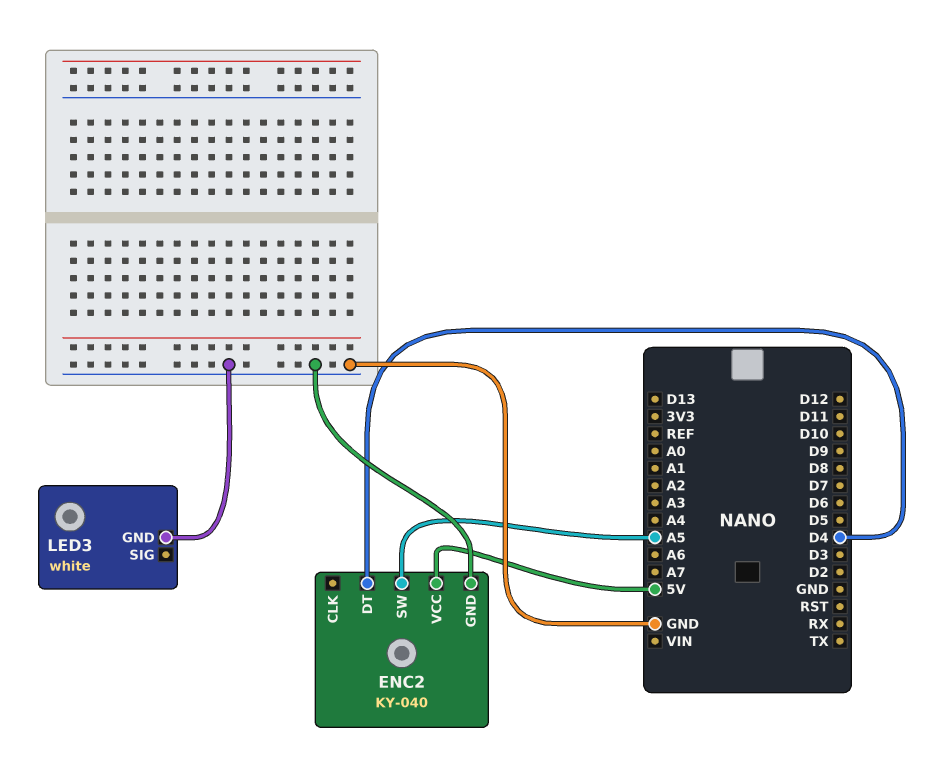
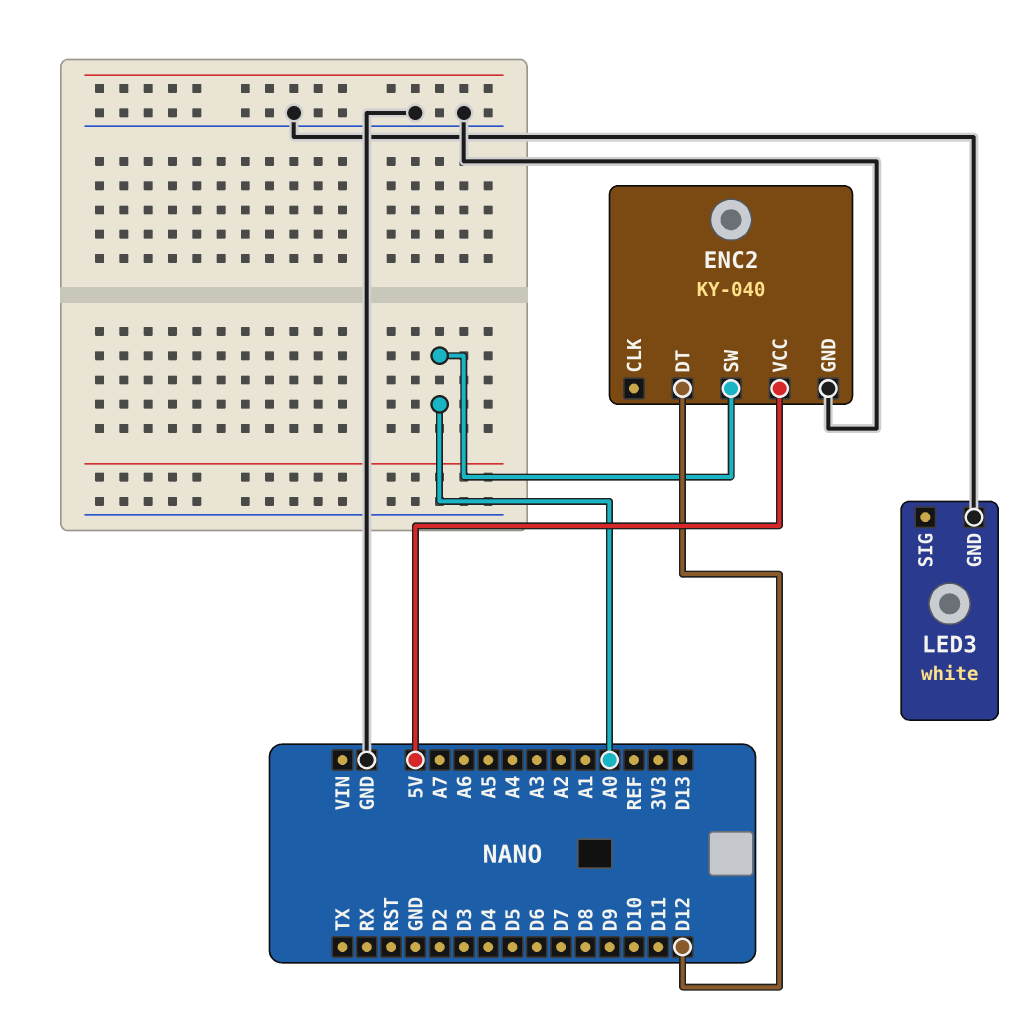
ENC2 pin DT: D4 -> D12
ENC2 pin SW: A5 -> A0

